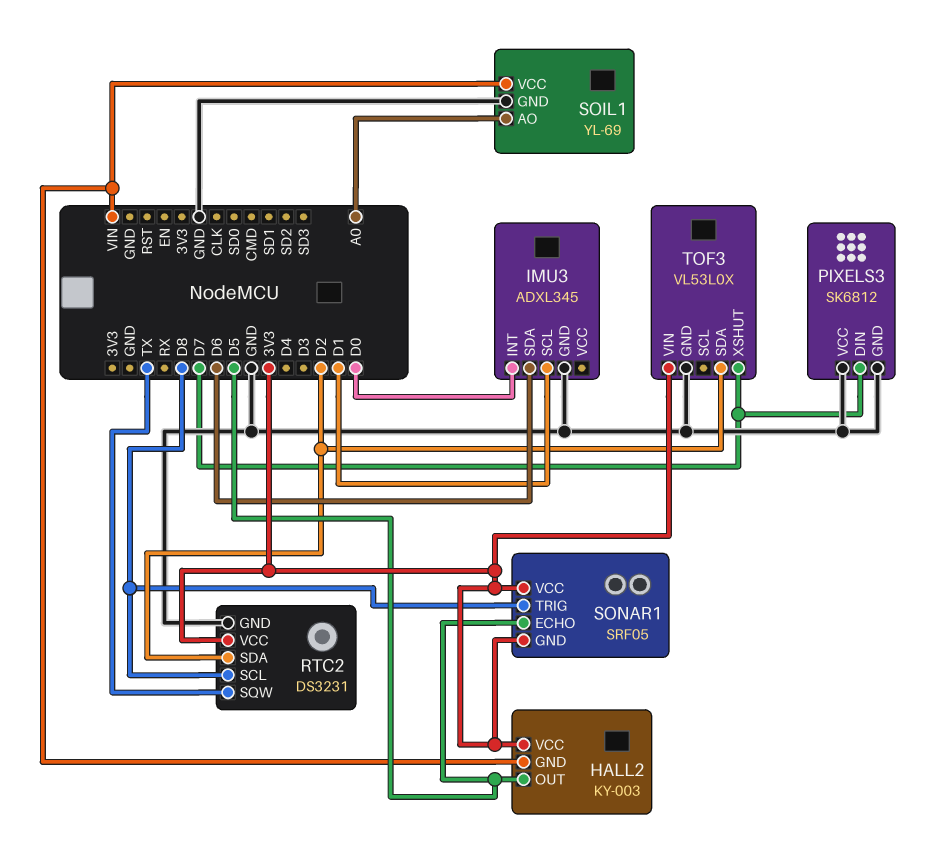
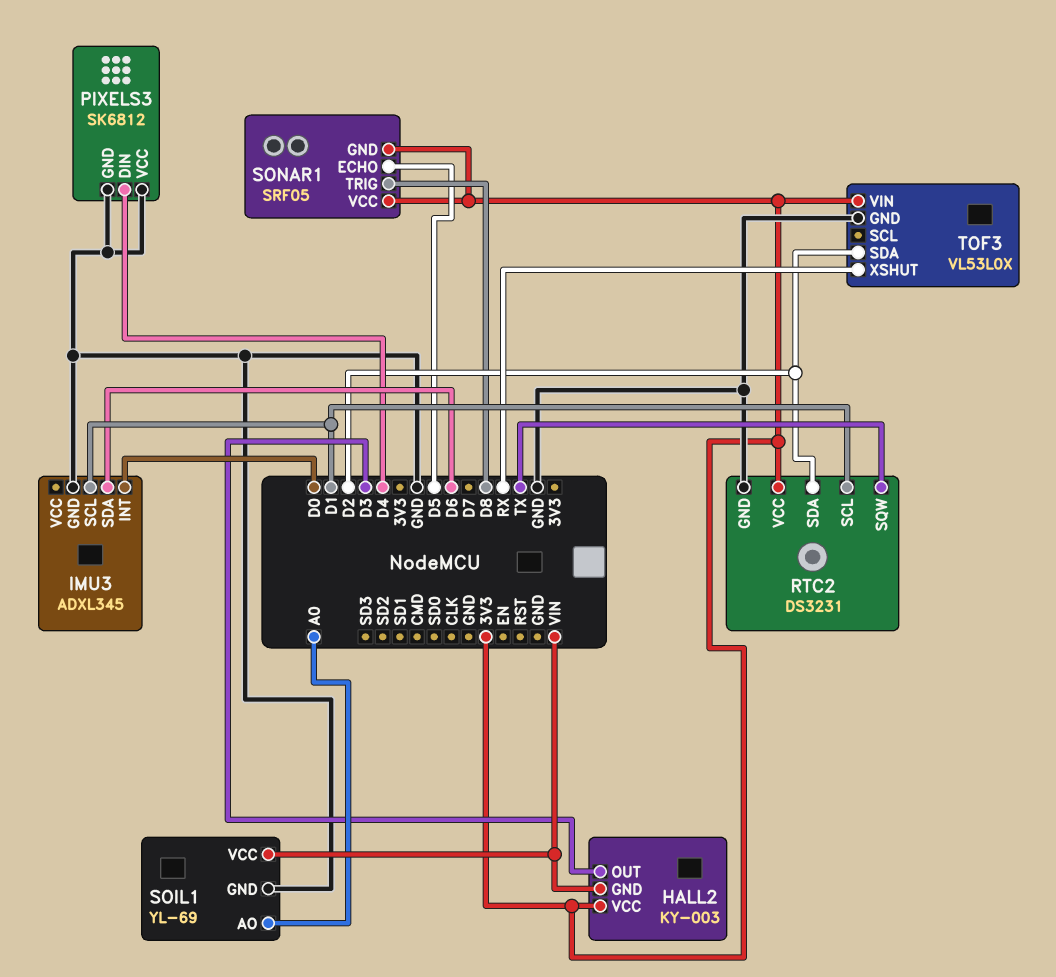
HALL2 pin OUT: D5 -> D3
PIXELS3 pin DIN: D7 -> D4
RTC2 pin SCL: D8 -> D1
TOF3 pin XSHUT: D7 -> RX

